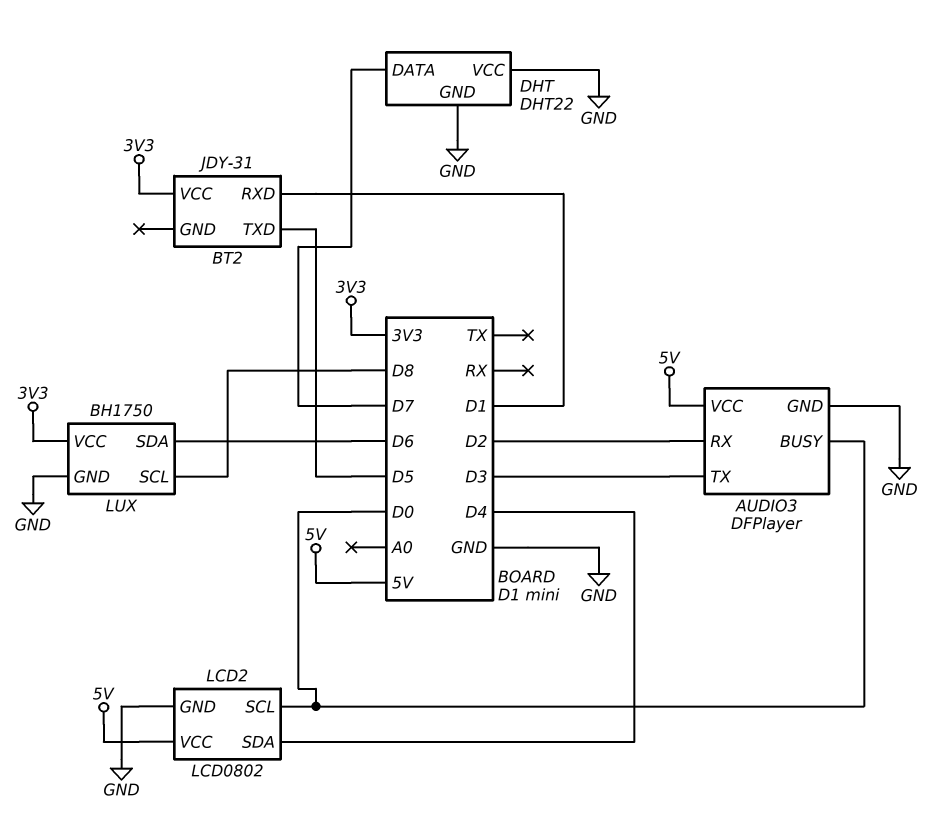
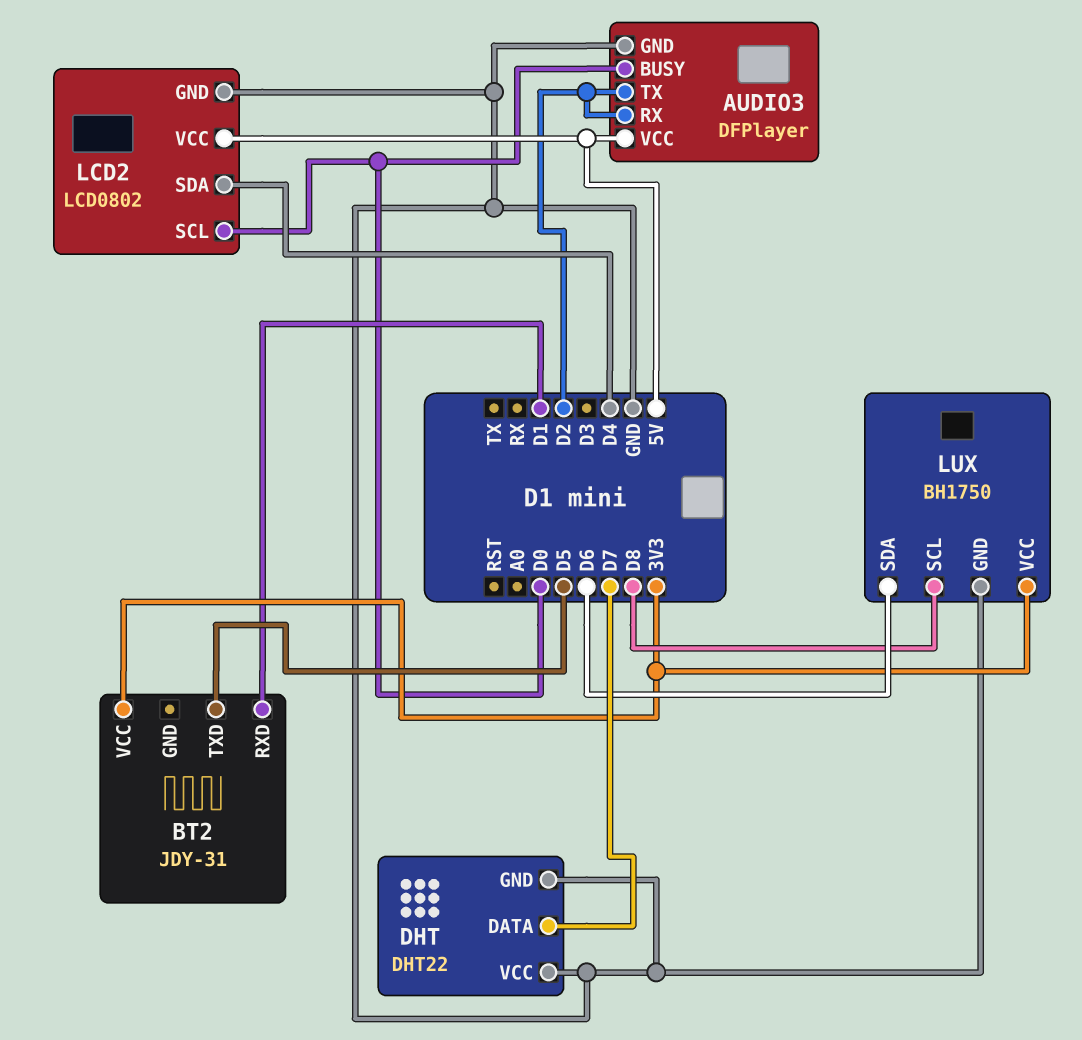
AUDIO3 pin TX: D3 -> D2

